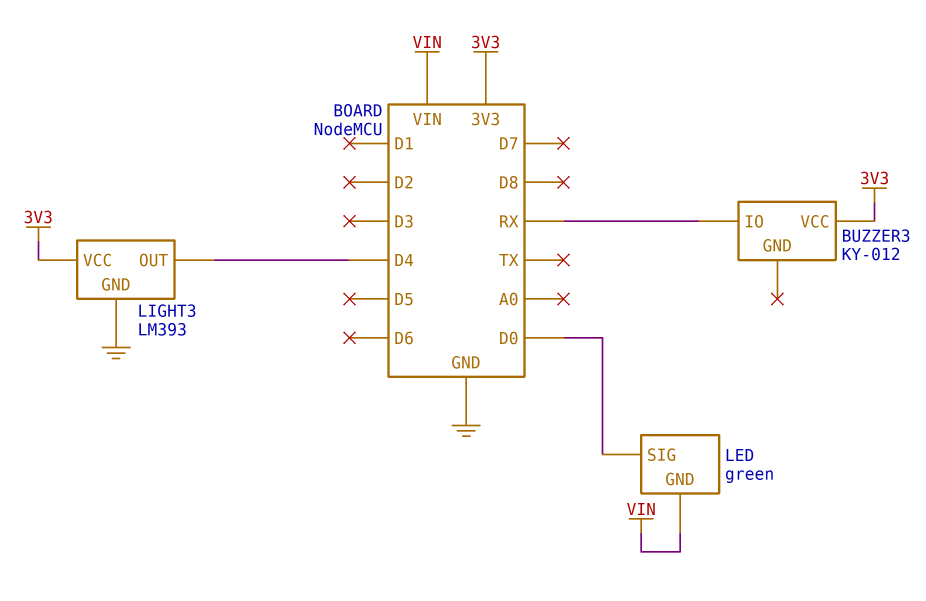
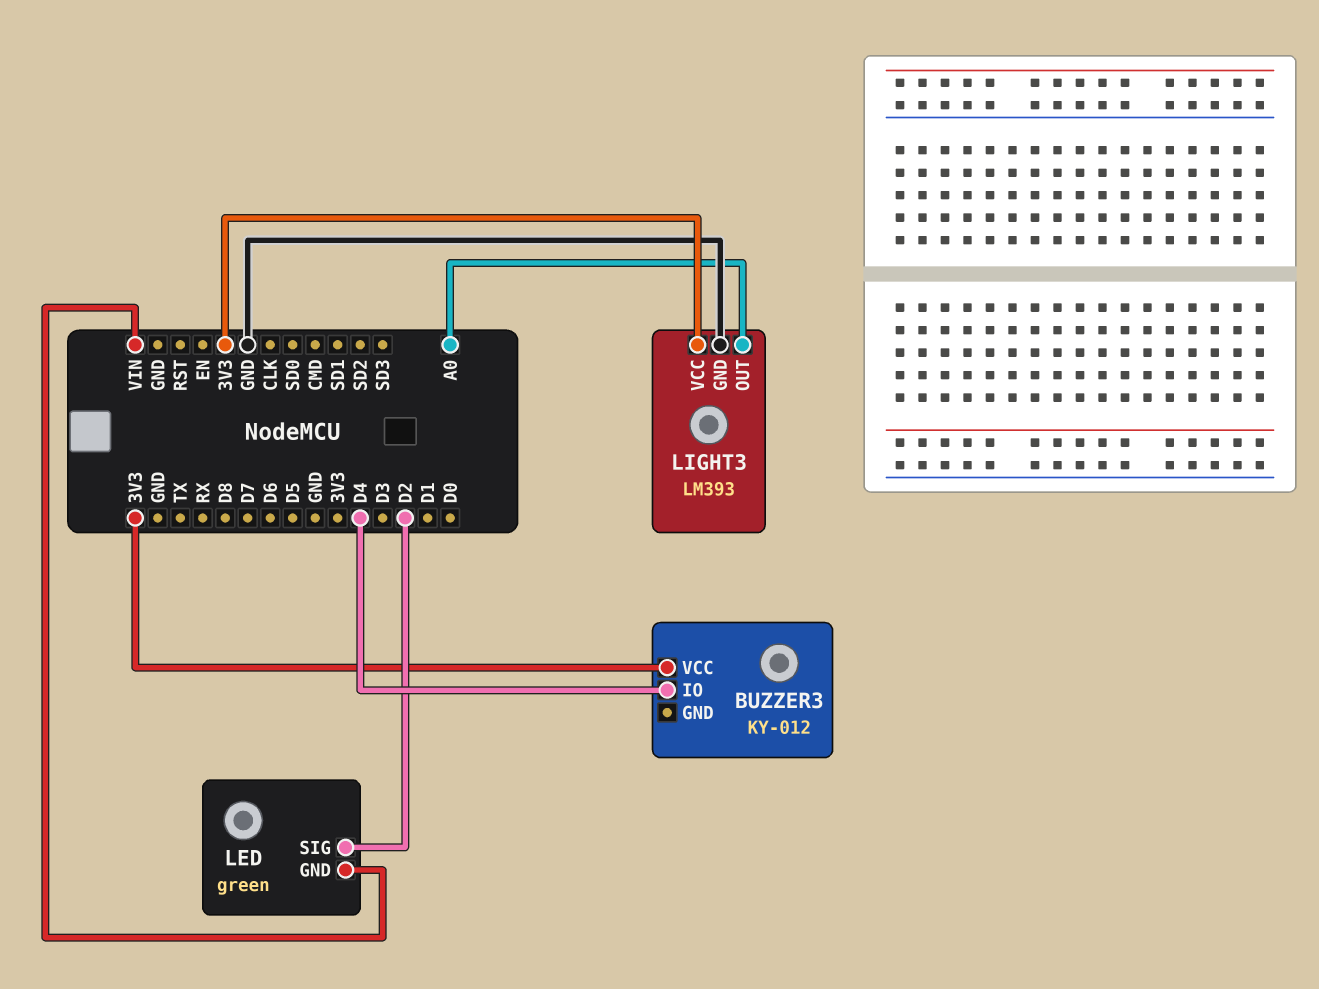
BUZZER3 pin IO: RX -> D4
LED pin SIG: D0 -> D2
LIGHT3 pin OUT: D4 -> A0

